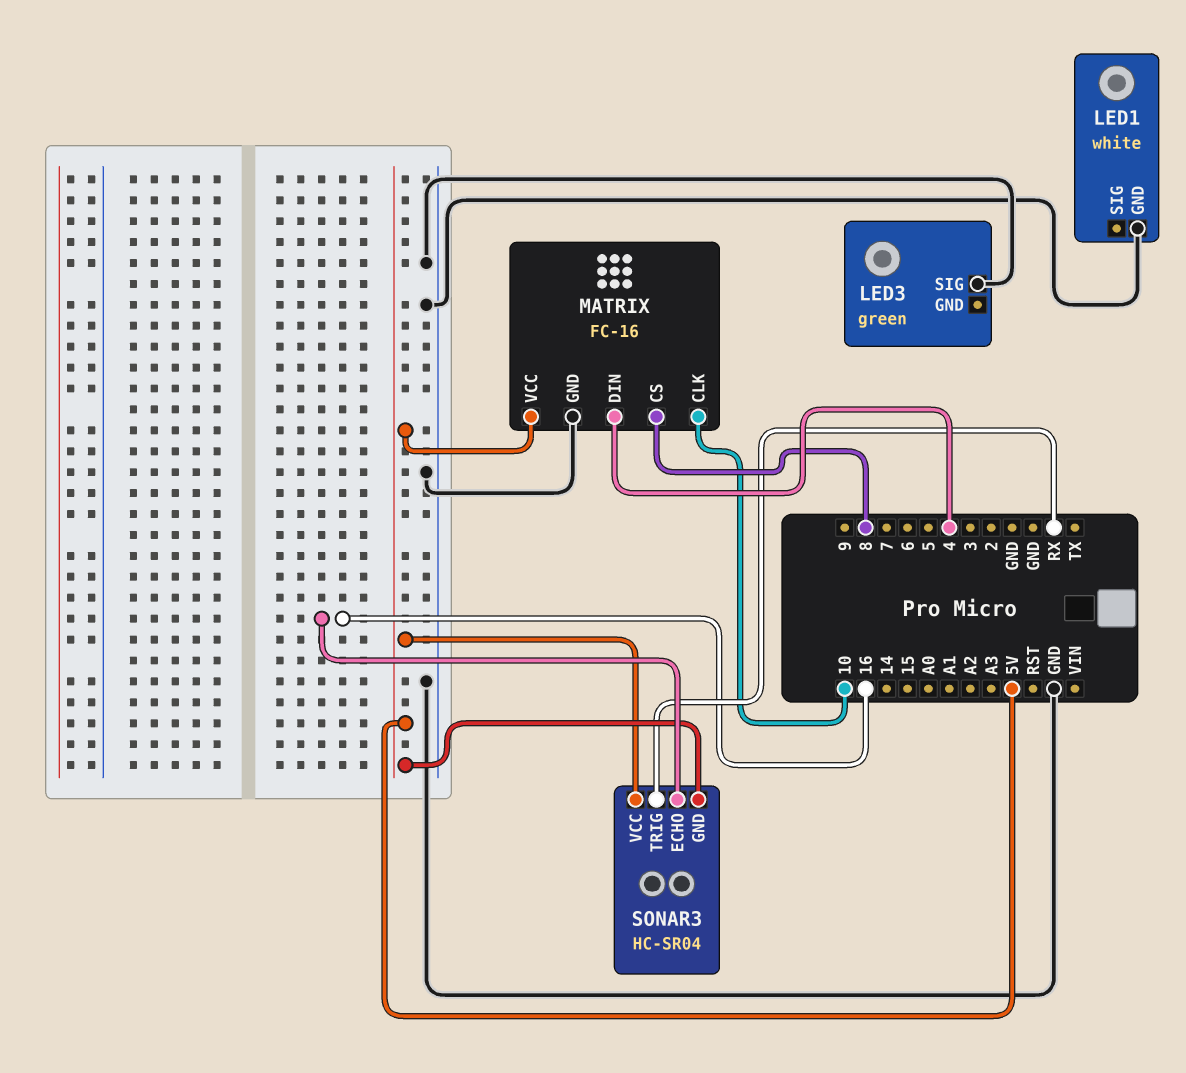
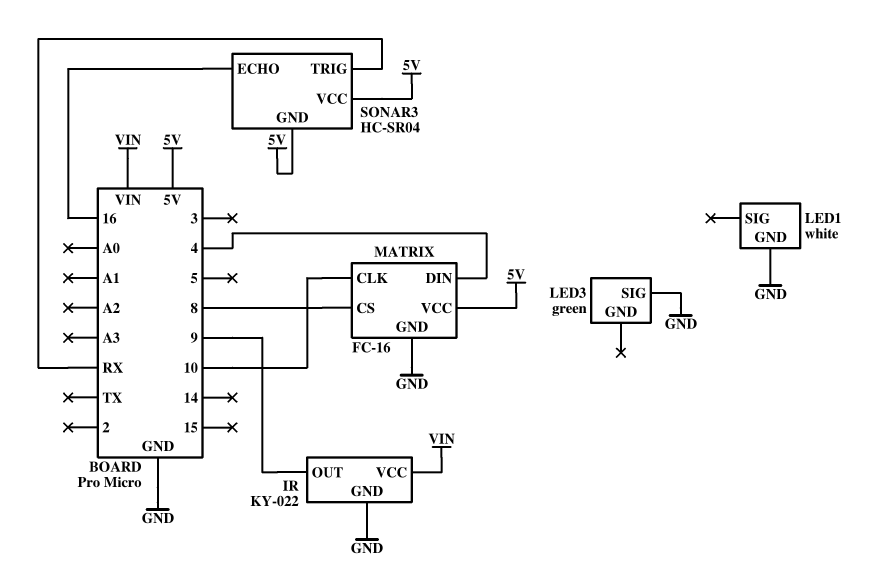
IR: none -> KY-022
IR pin GND: none -> GND
IR pin OUT: none -> 9
IR pin VCC: none -> VIN

